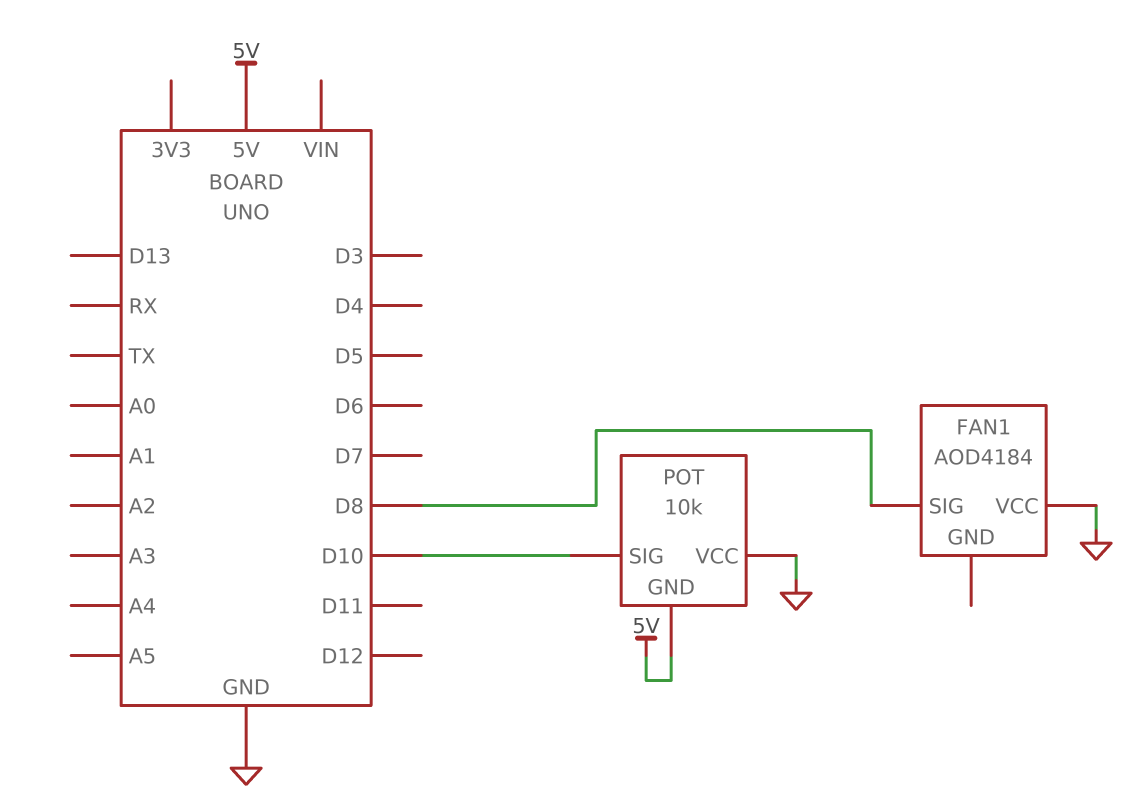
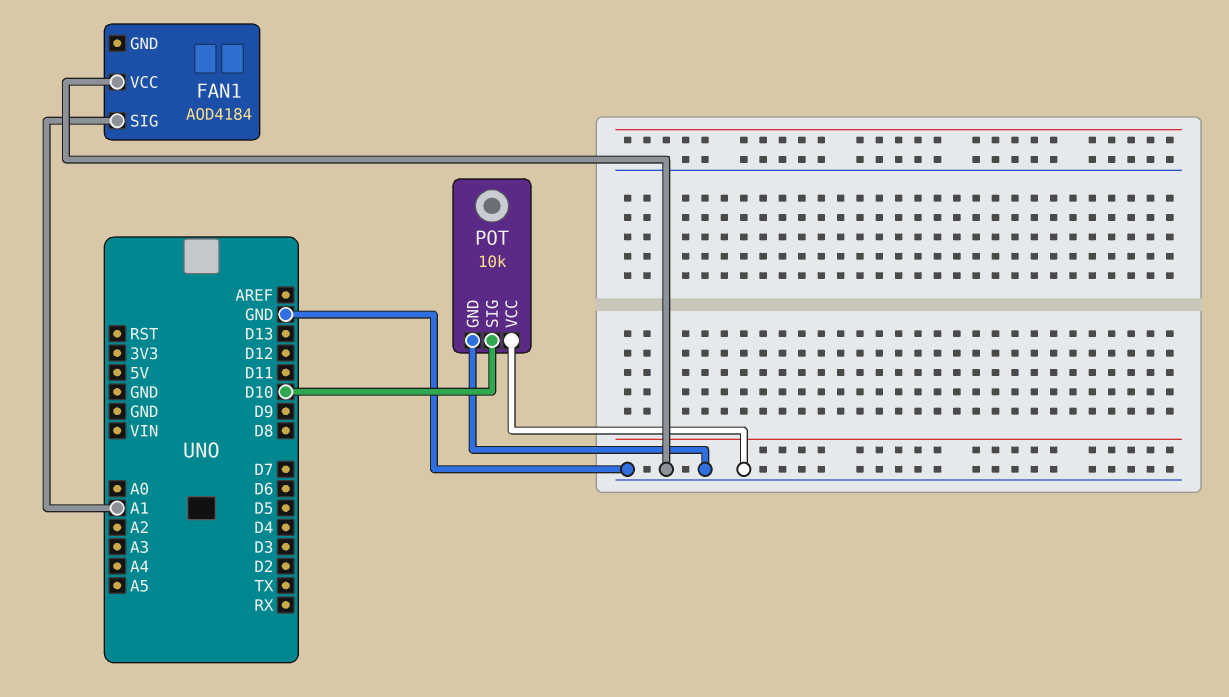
FAN1 pin SIG: D8 -> A1
POT pin GND: 5V -> GND

